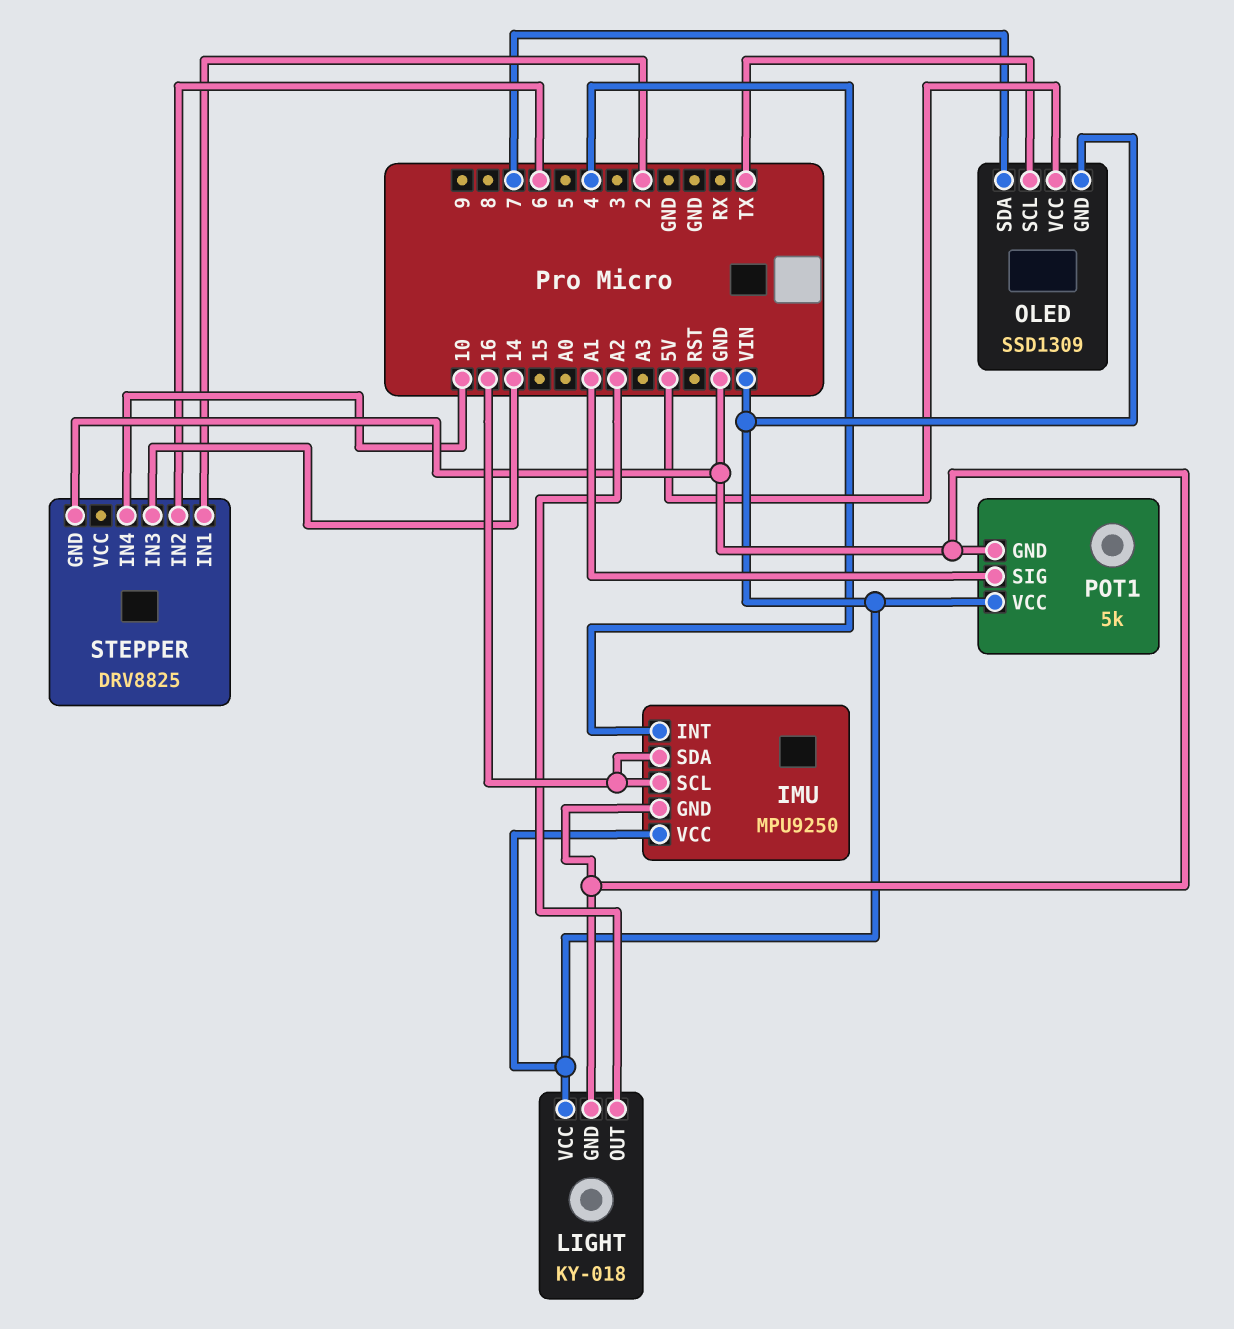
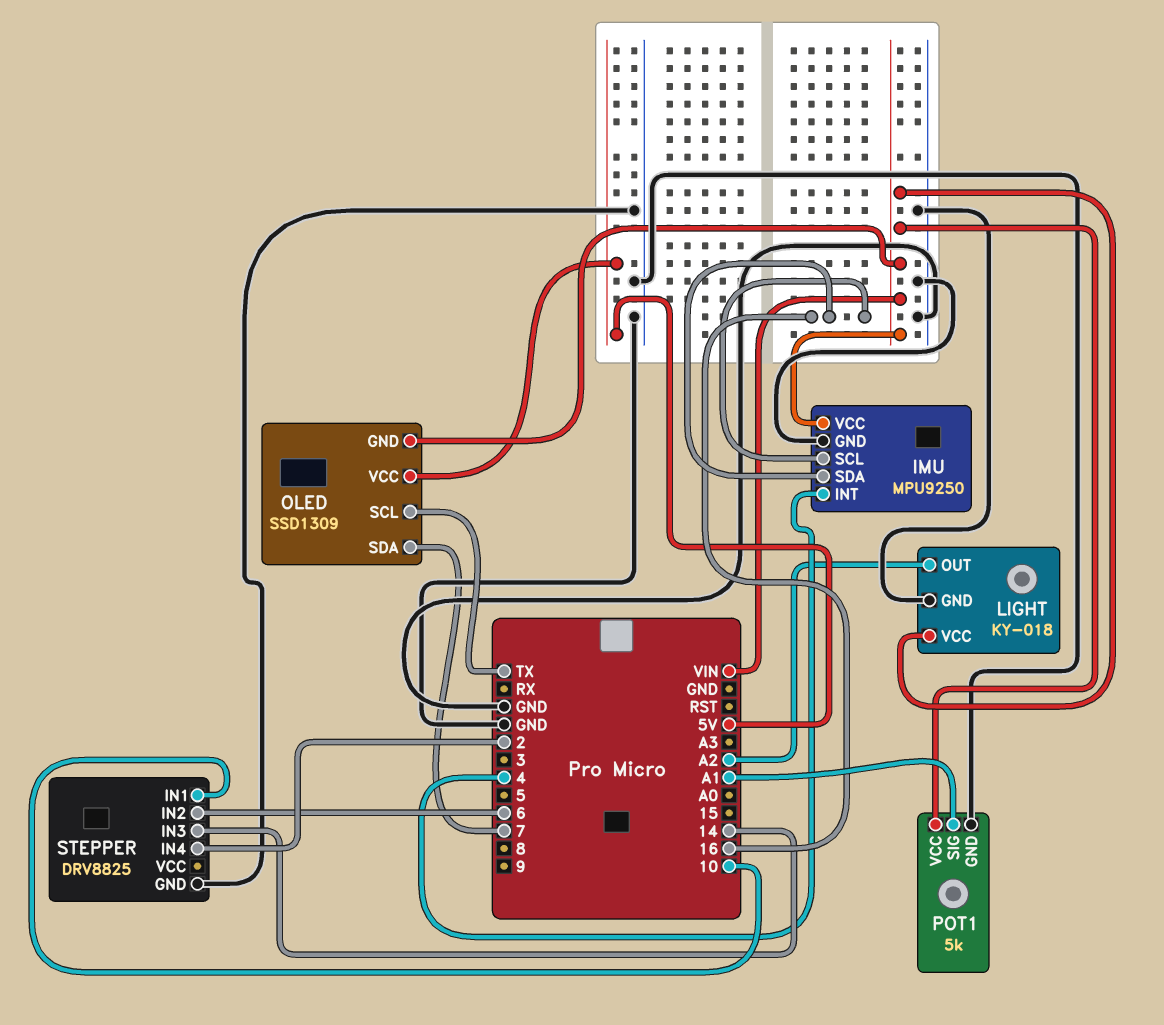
STEPPER pin IN1: 2 -> 10
STEPPER pin IN4: 10 -> 2

